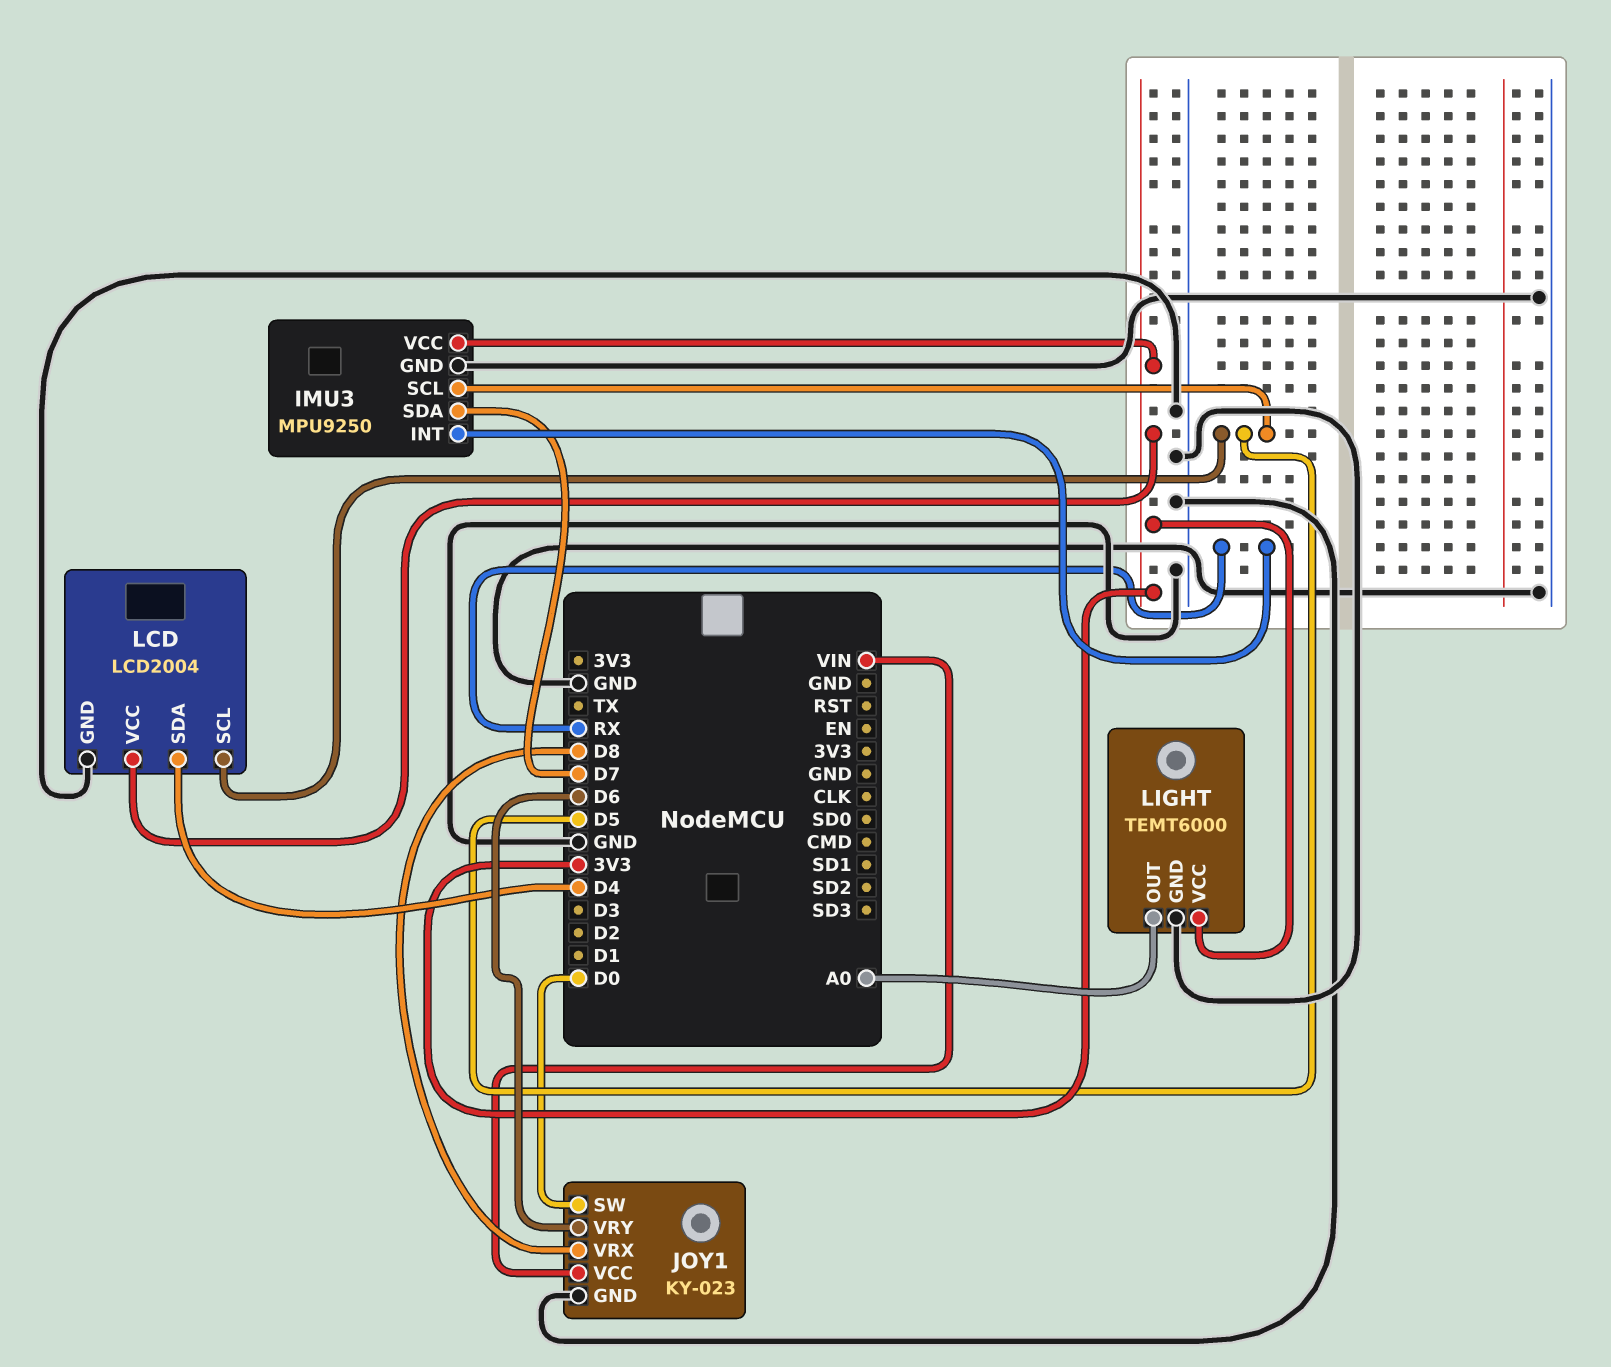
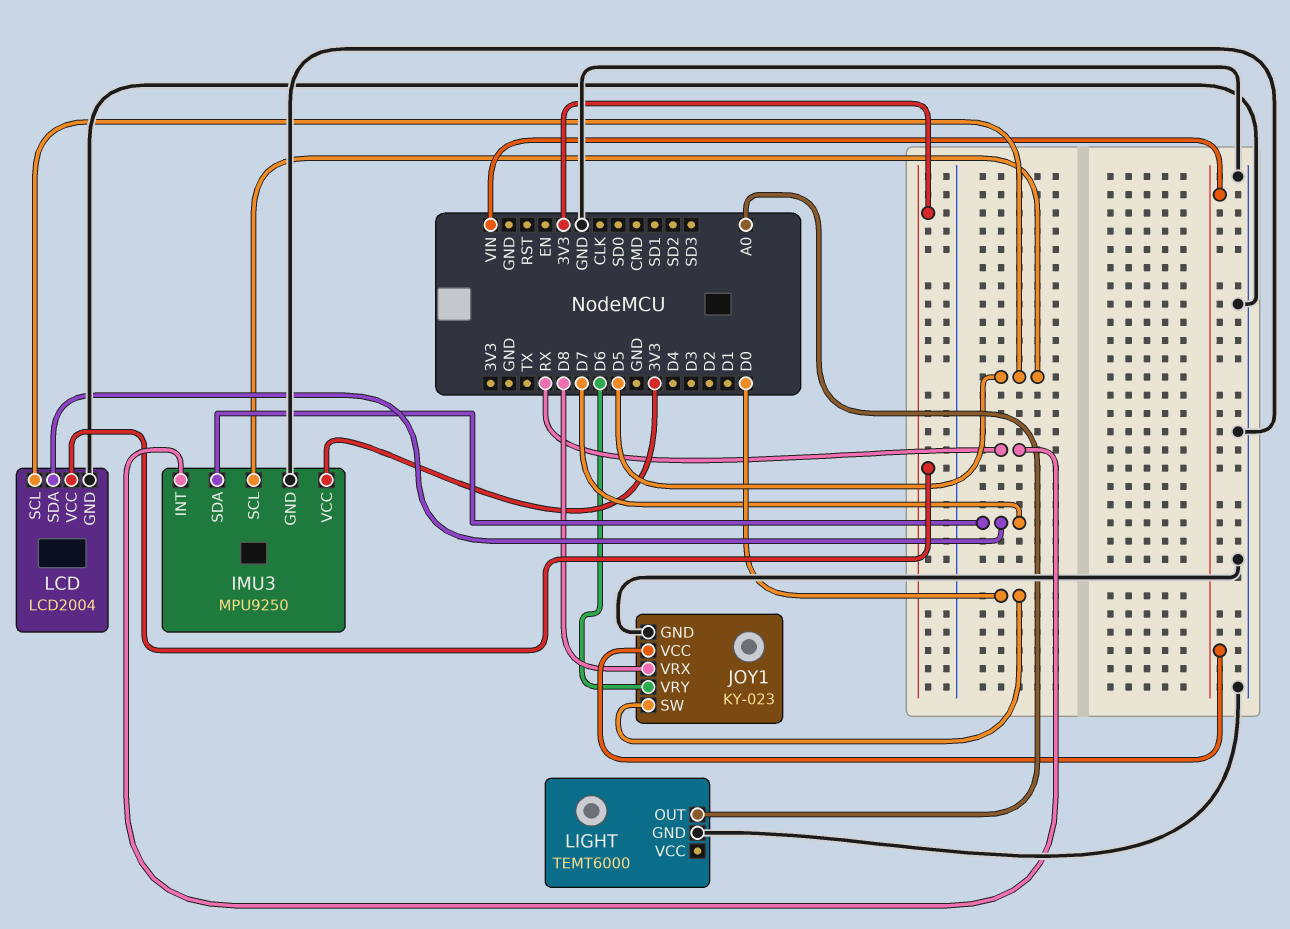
LCD pin SDA: D4 -> D7
LIGHT pin VCC: 3V3 -> none

